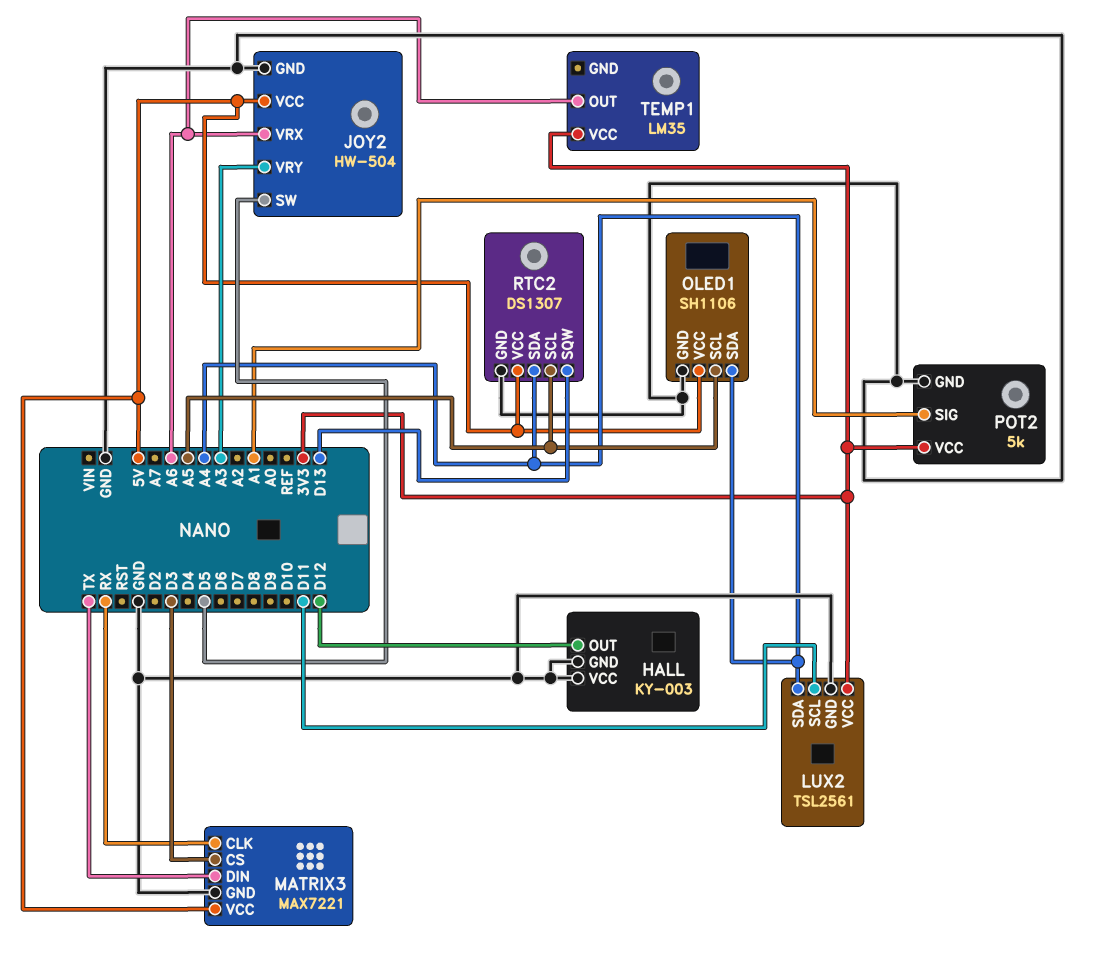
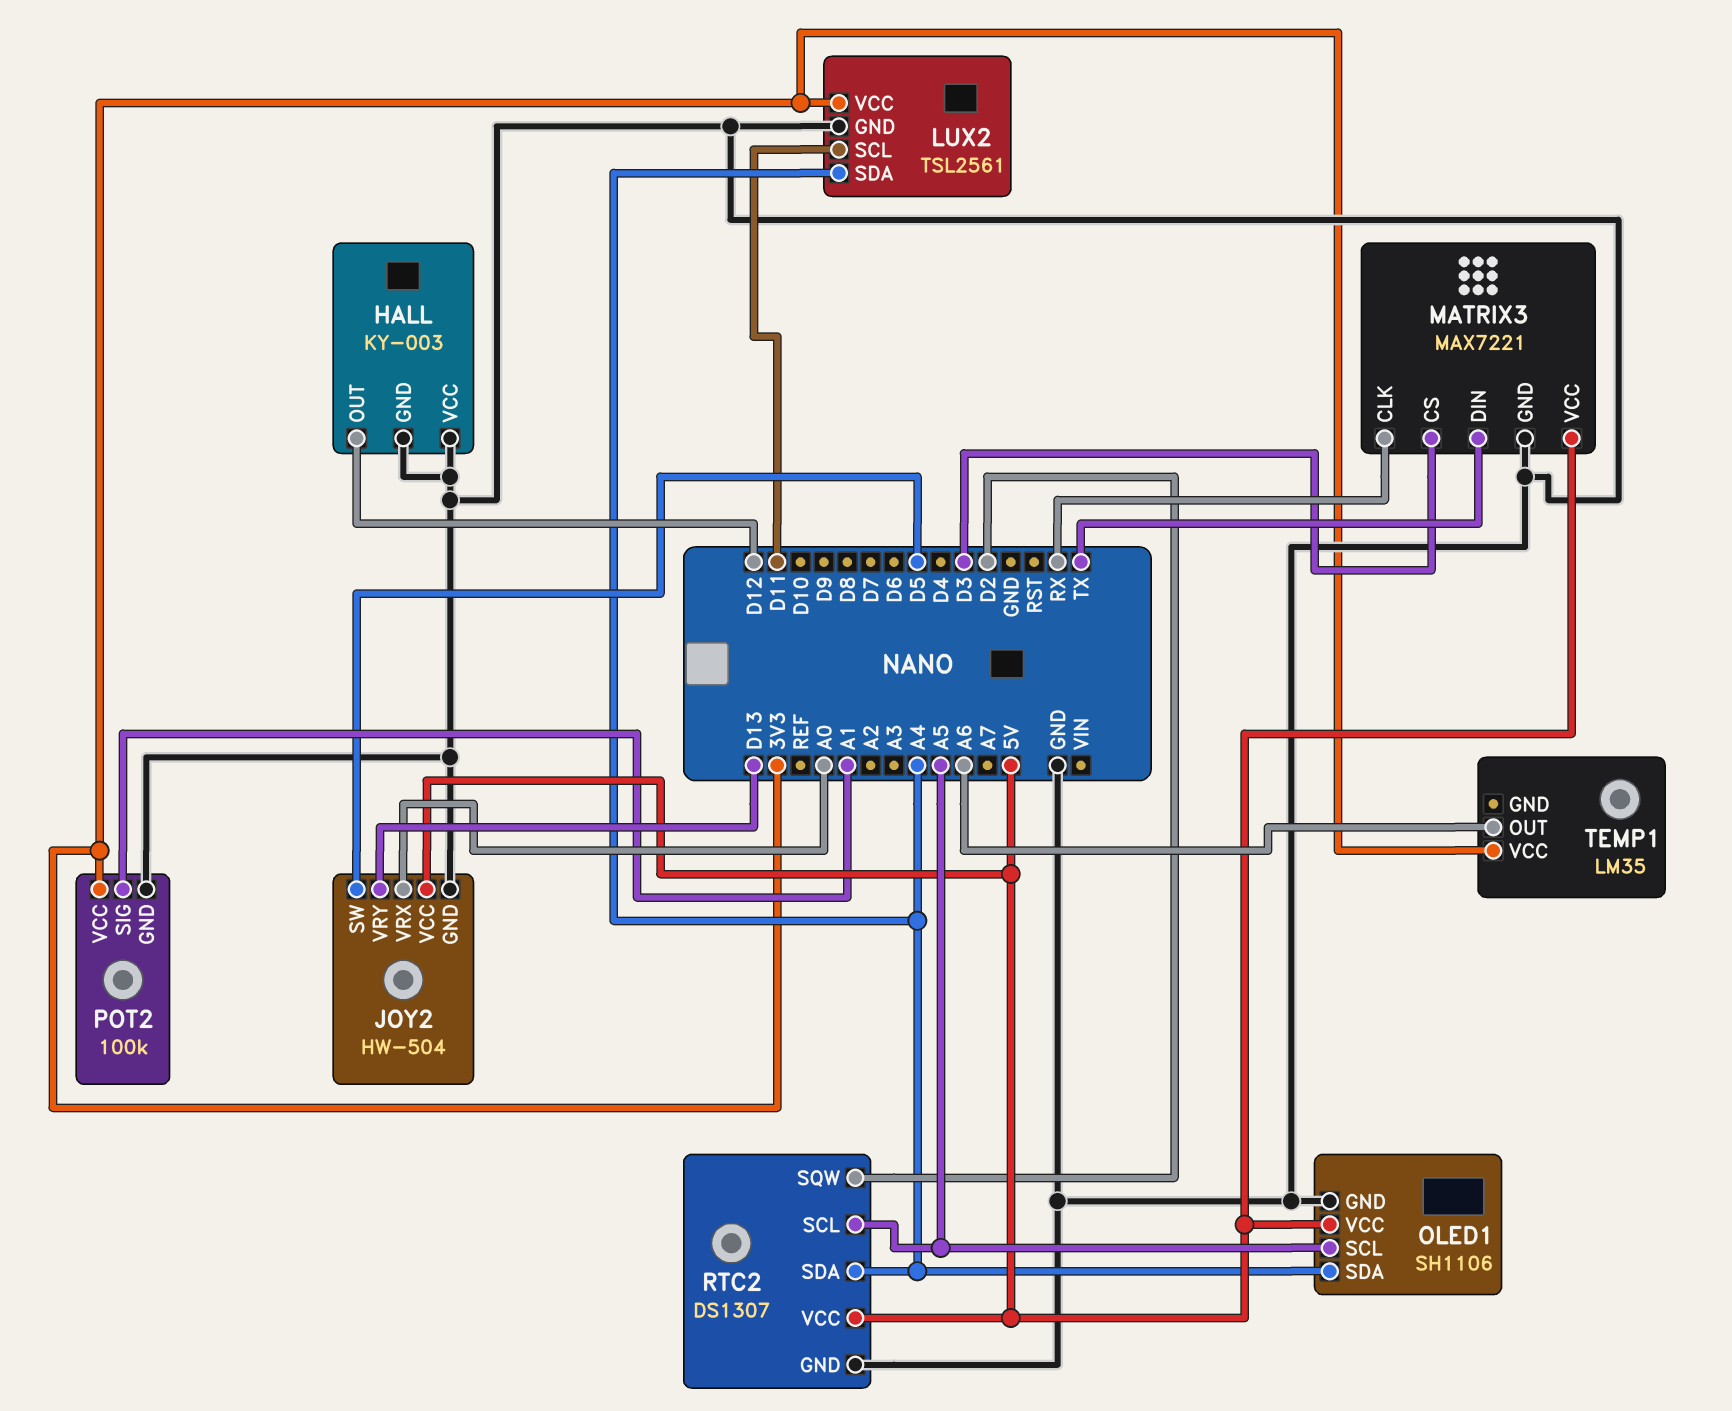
JOY2 pin VRX: A6 -> A0
JOY2 pin VRY: A3 -> D13
POT2: 5k -> 100k
RTC2 pin SQW: D13 -> D2

